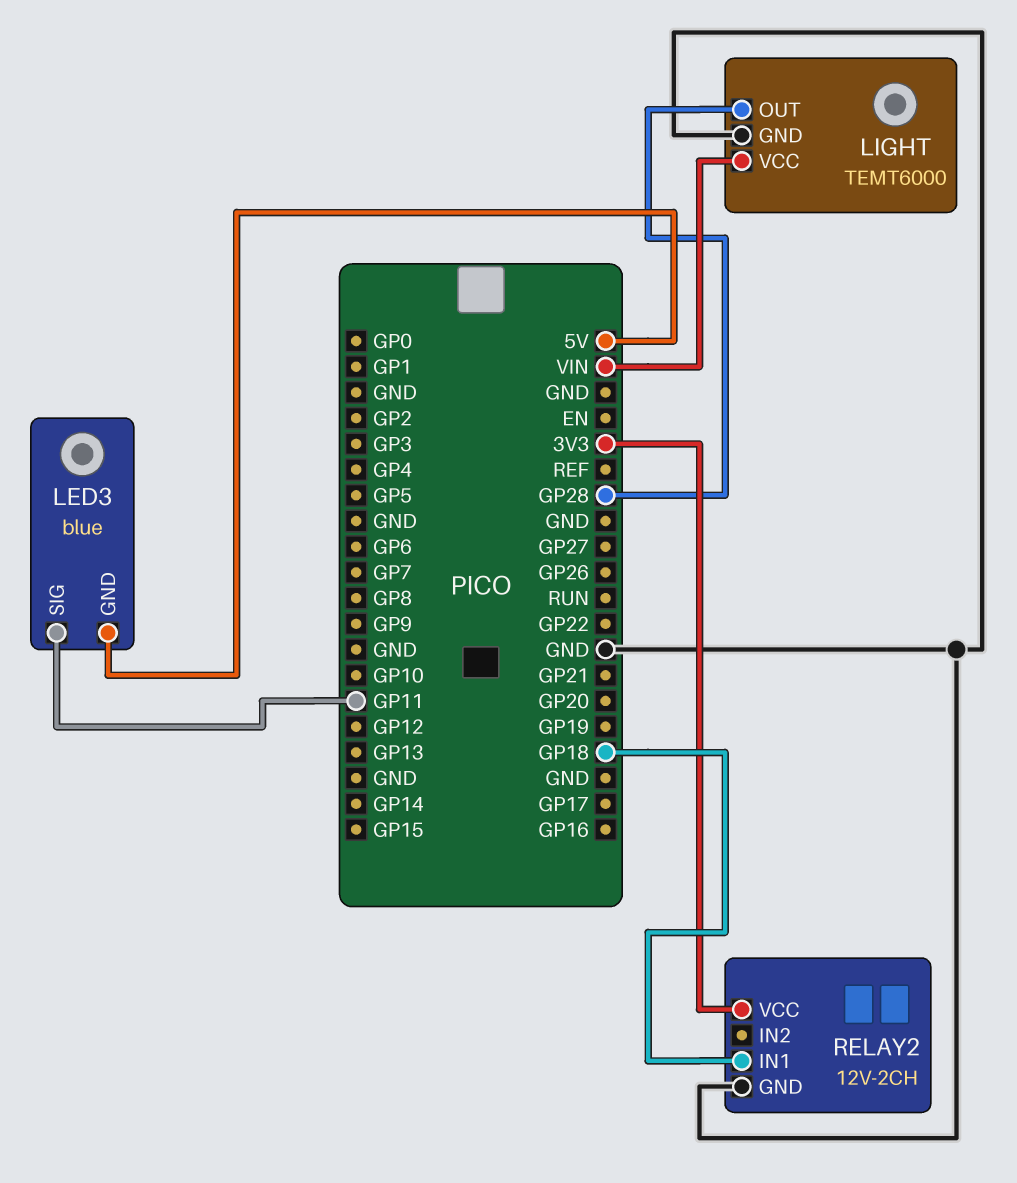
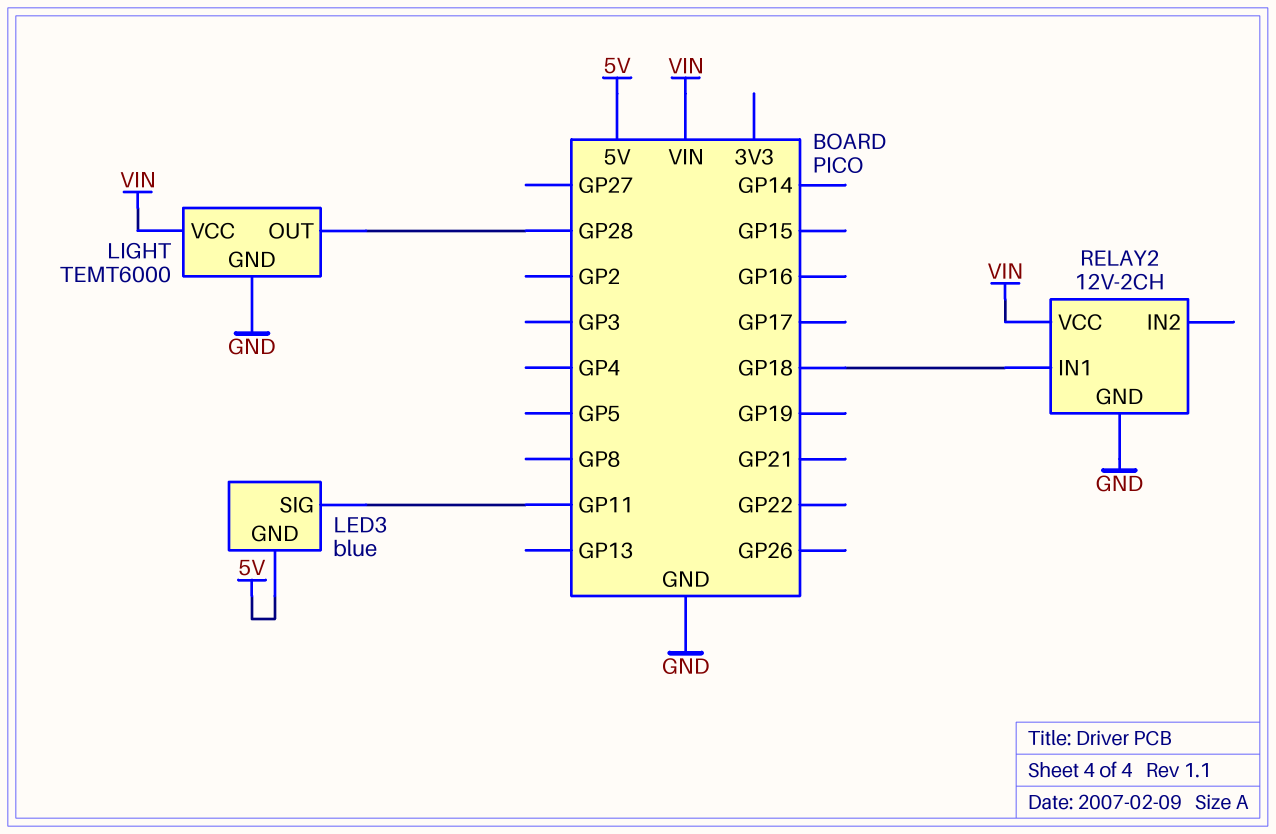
RELAY2 pin VCC: 3V3 -> VIN

